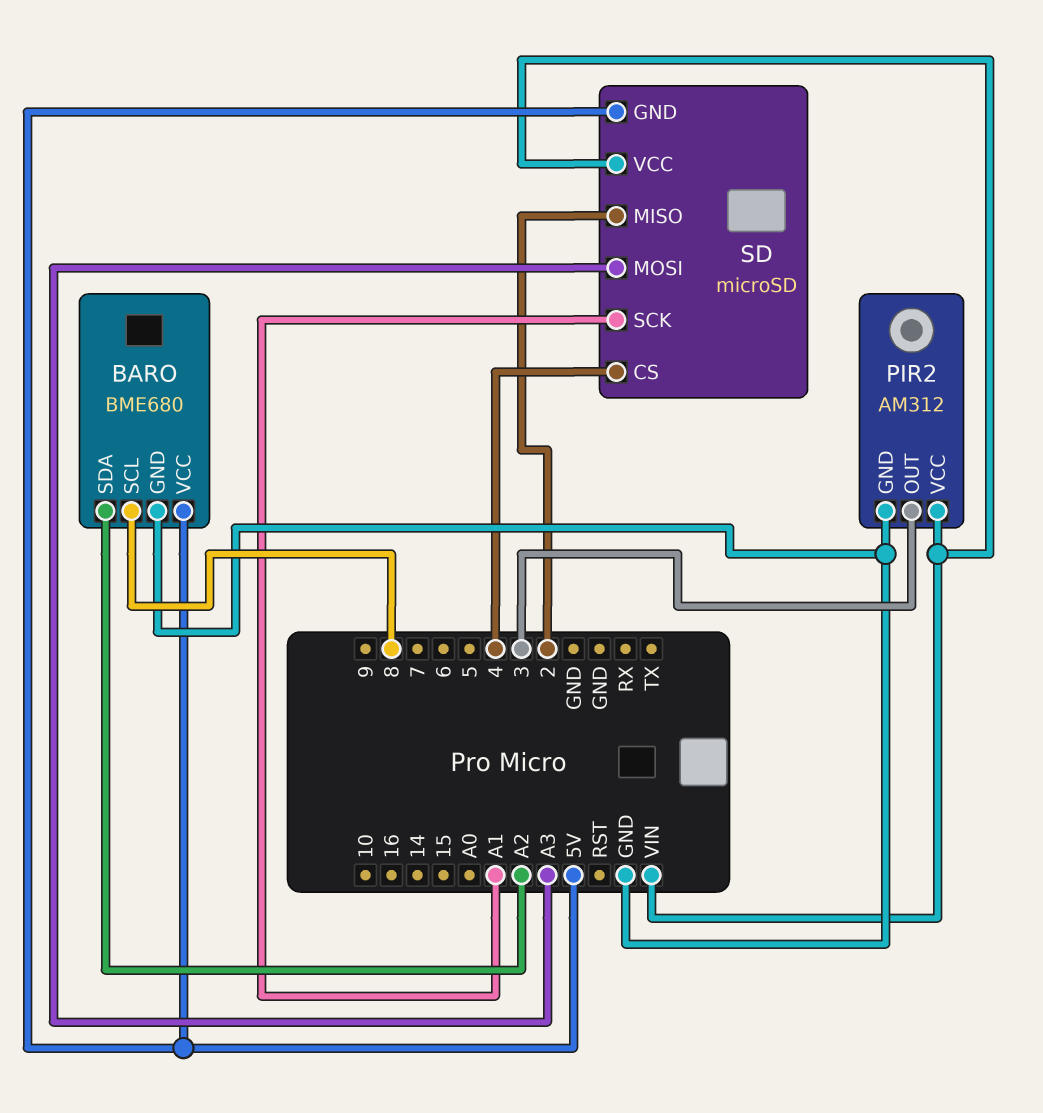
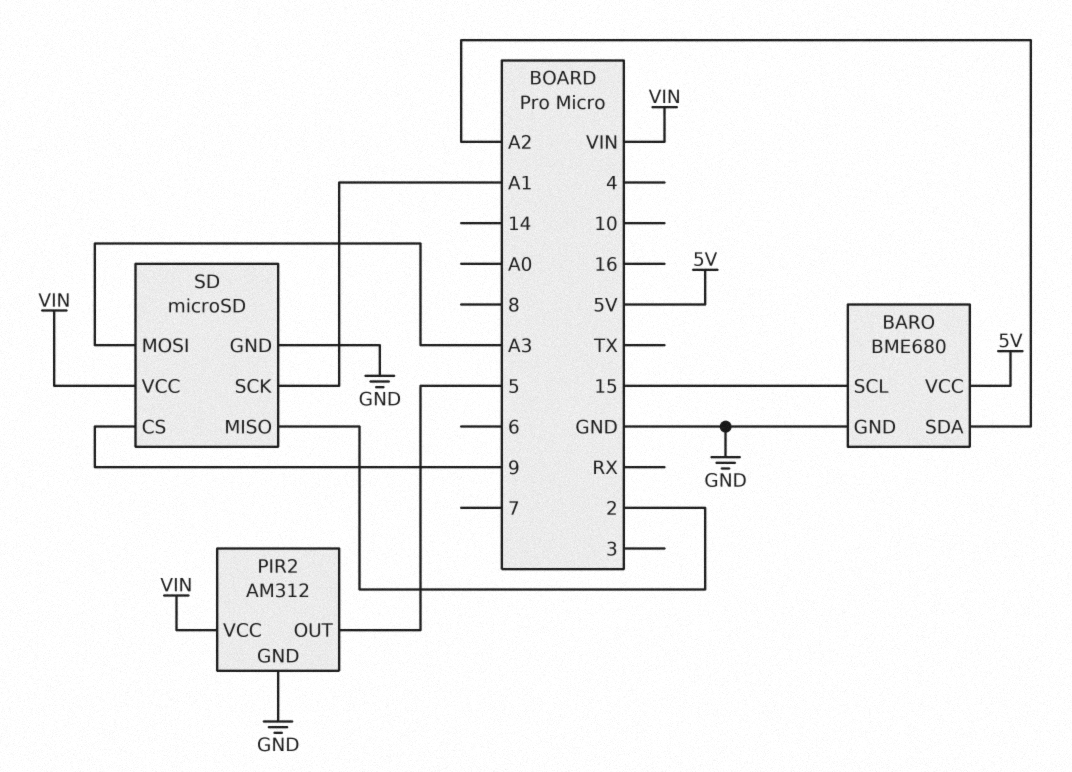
BARO pin SCL: 8 -> 15
PIR2 pin OUT: 3 -> 5
SD pin CS: 4 -> 9
SD pin GND: 5V -> GND

